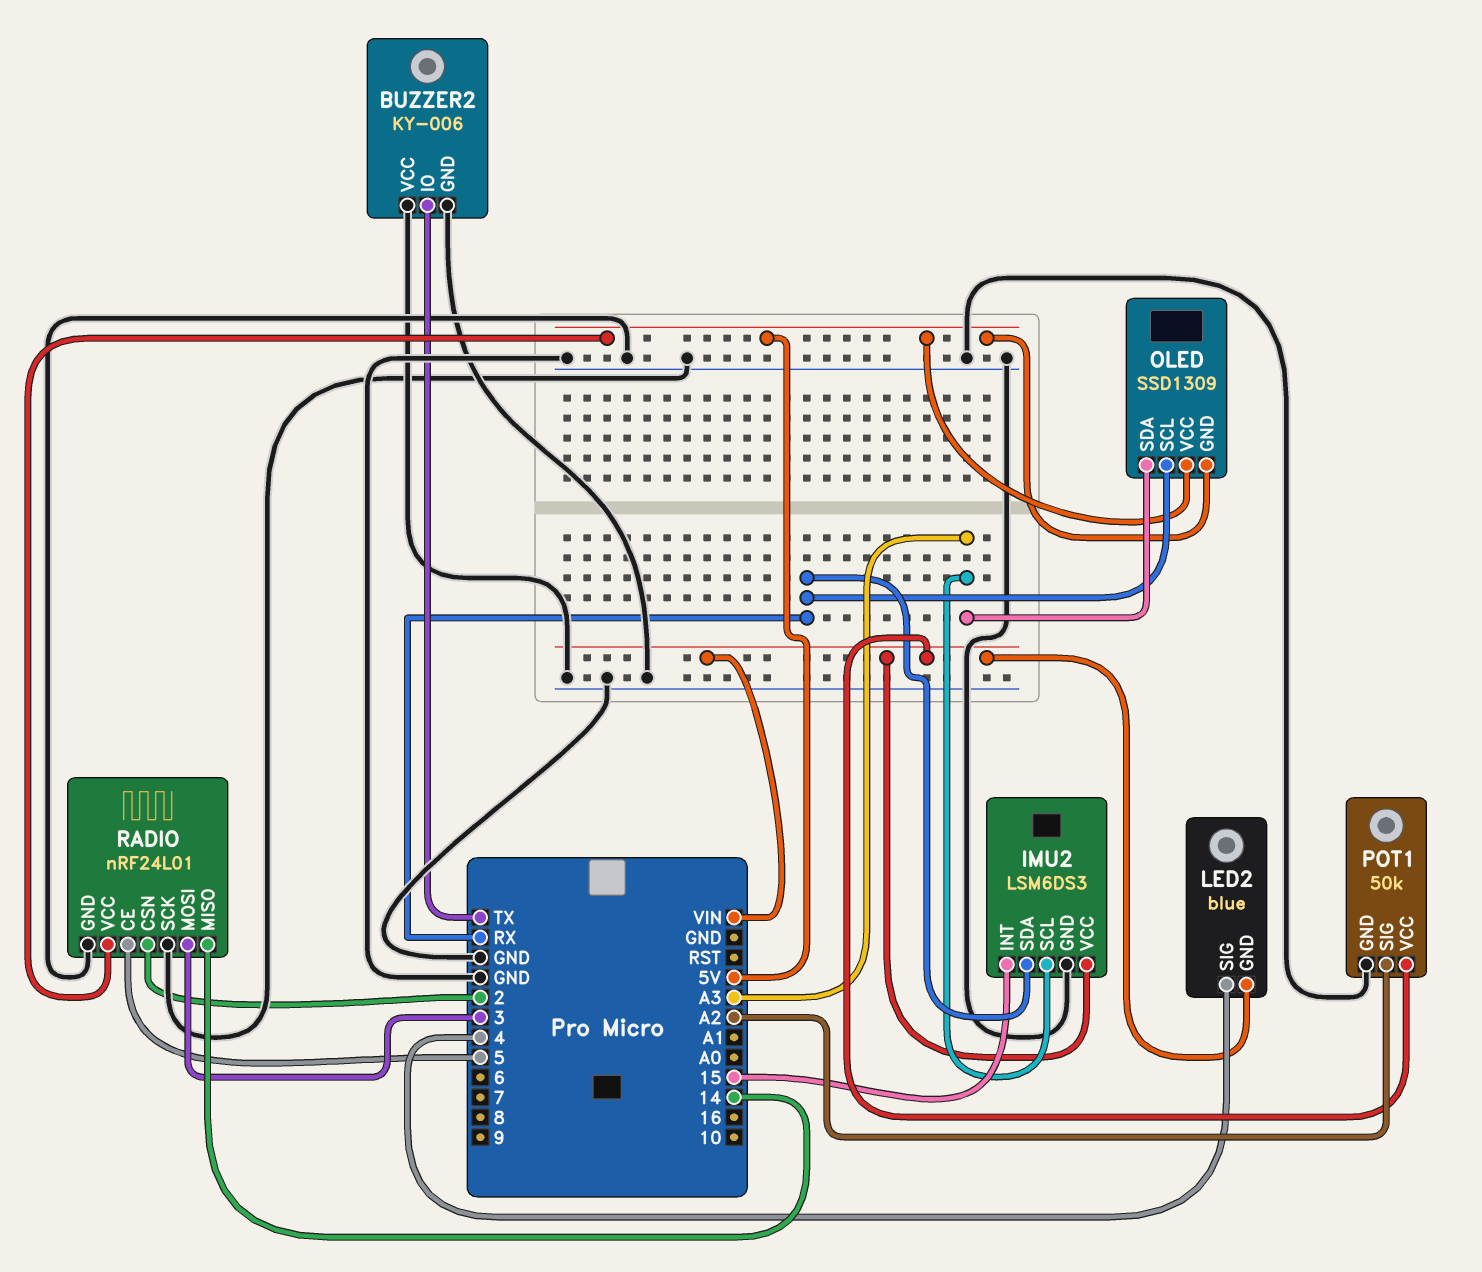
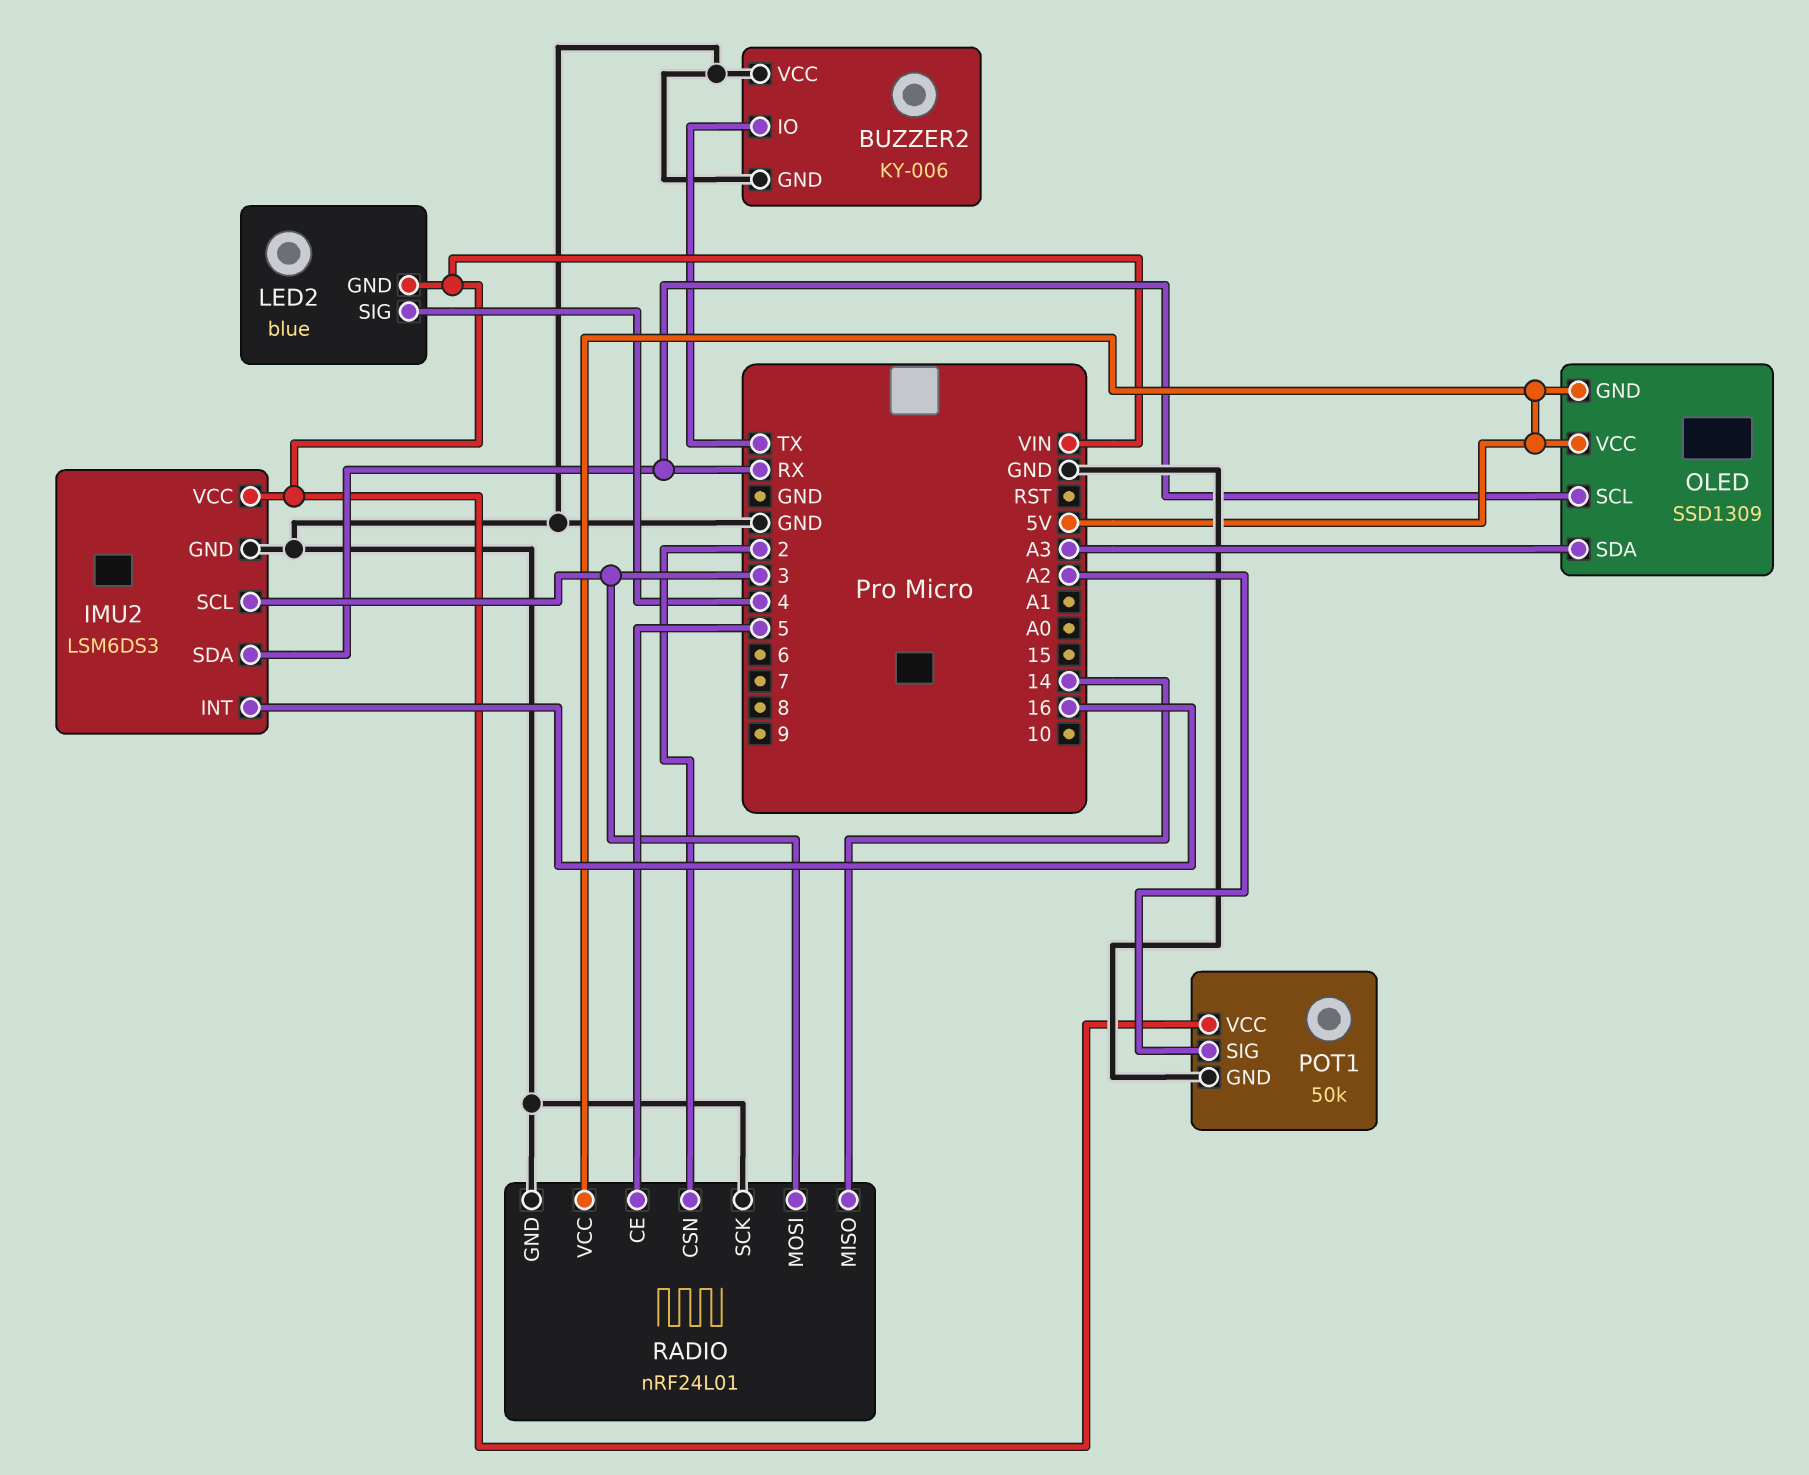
IMU2 pin INT: 15 -> 16
IMU2 pin SCL: A3 -> 3

